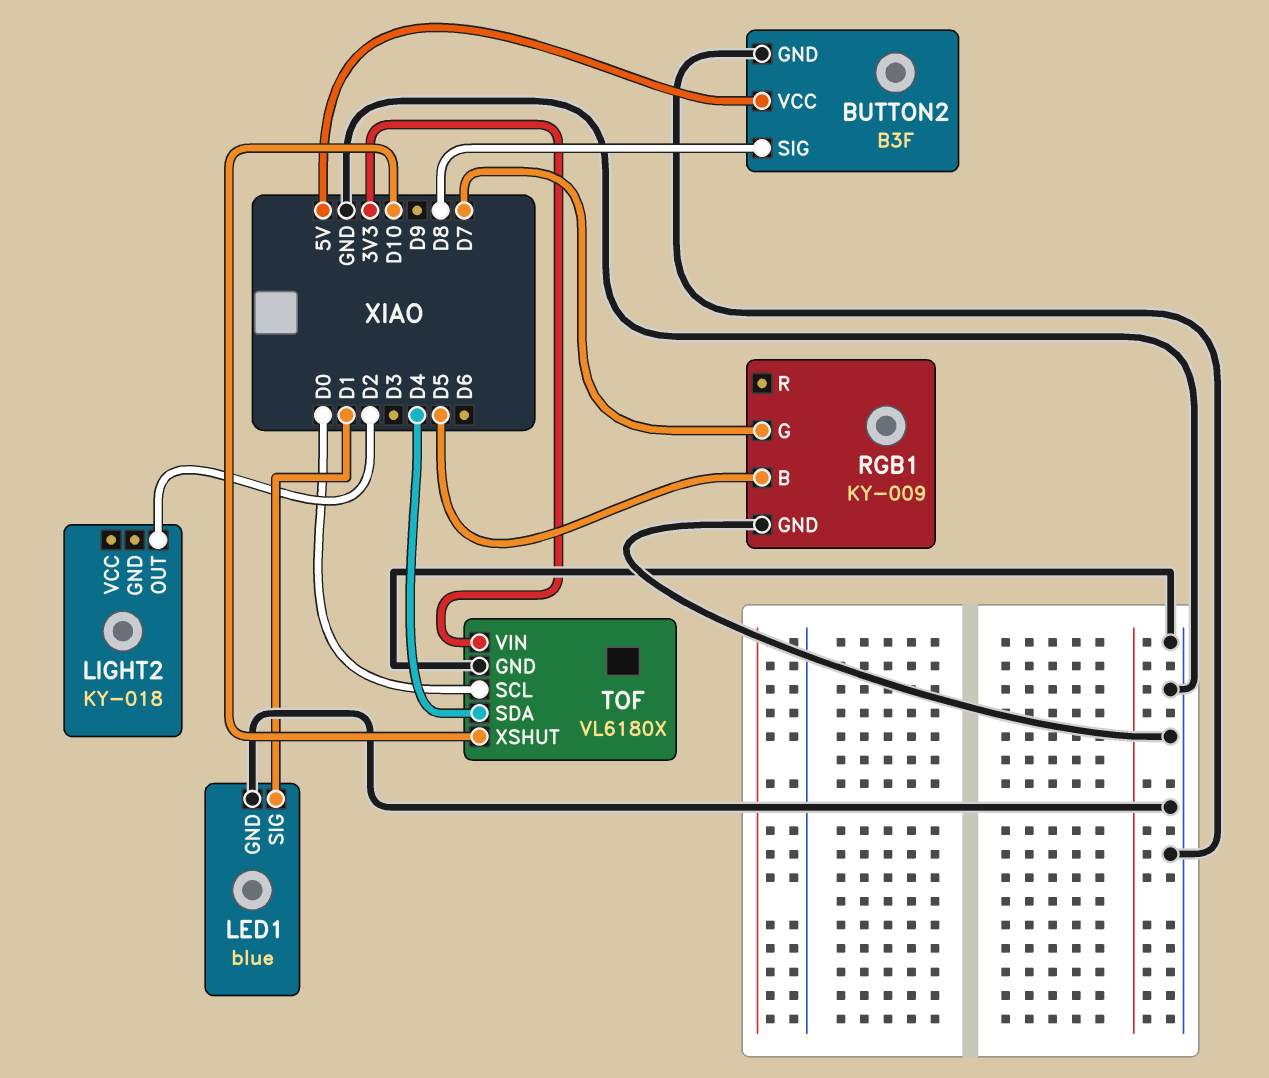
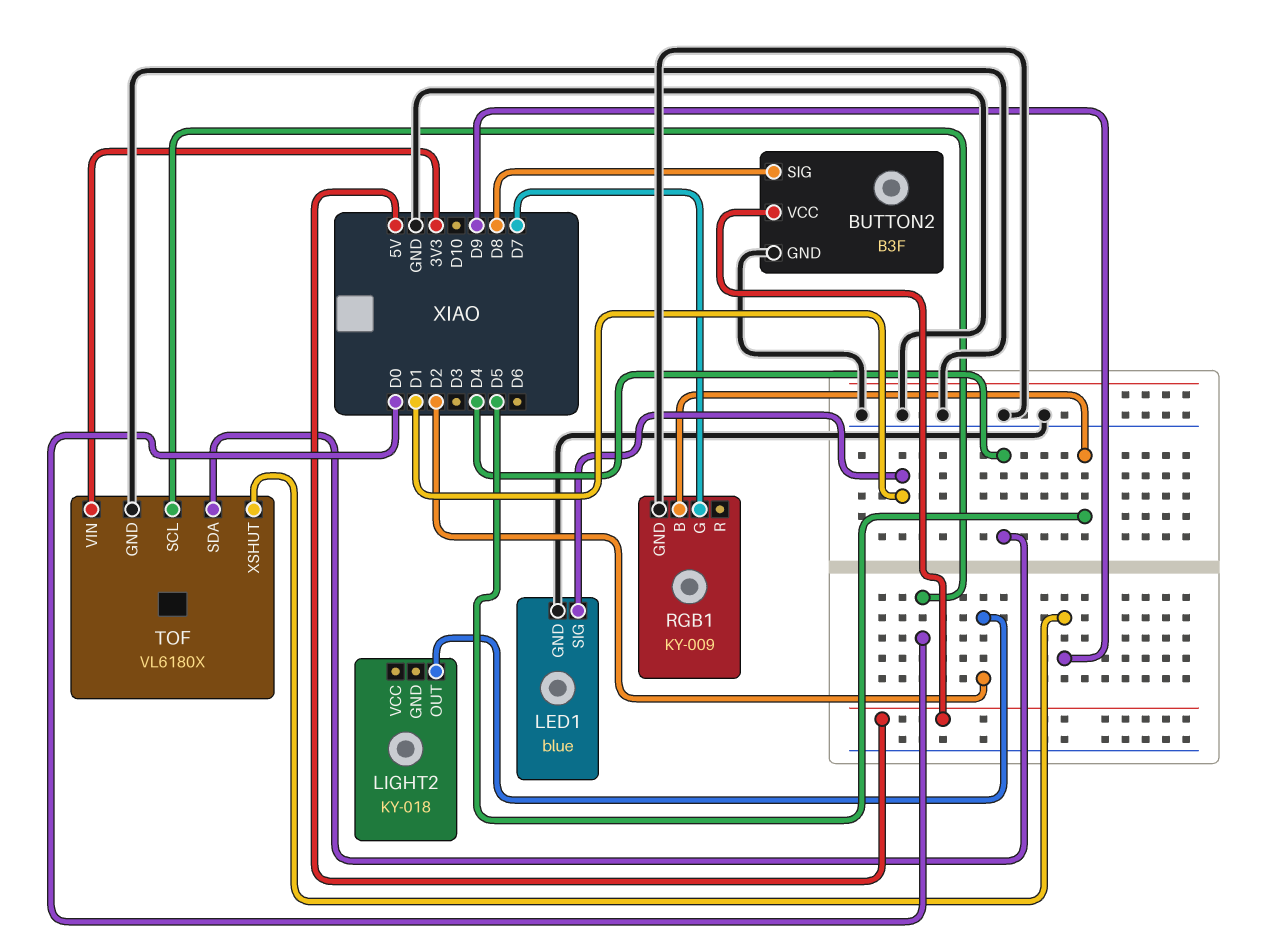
TOF pin XSHUT: D10 -> D9

